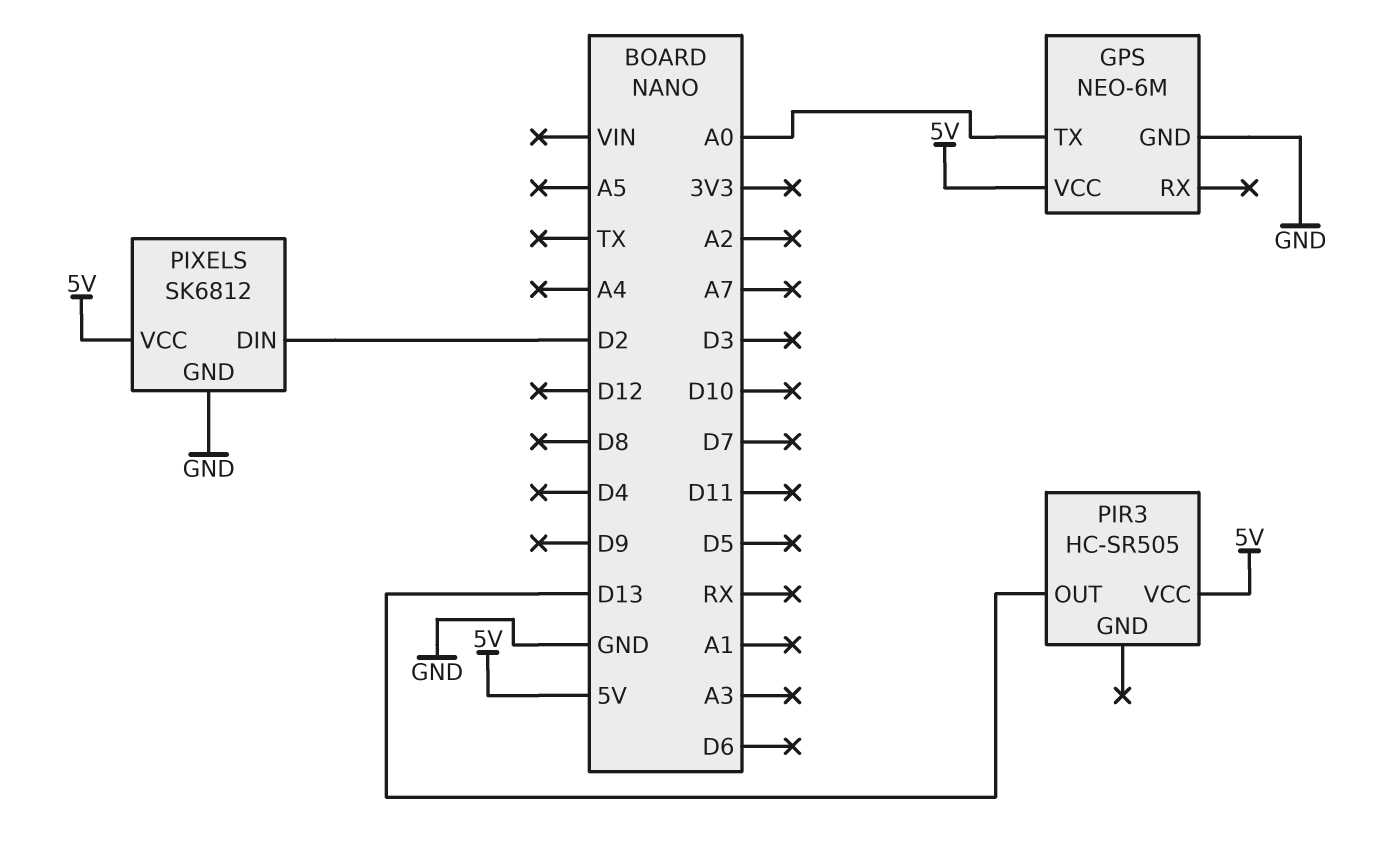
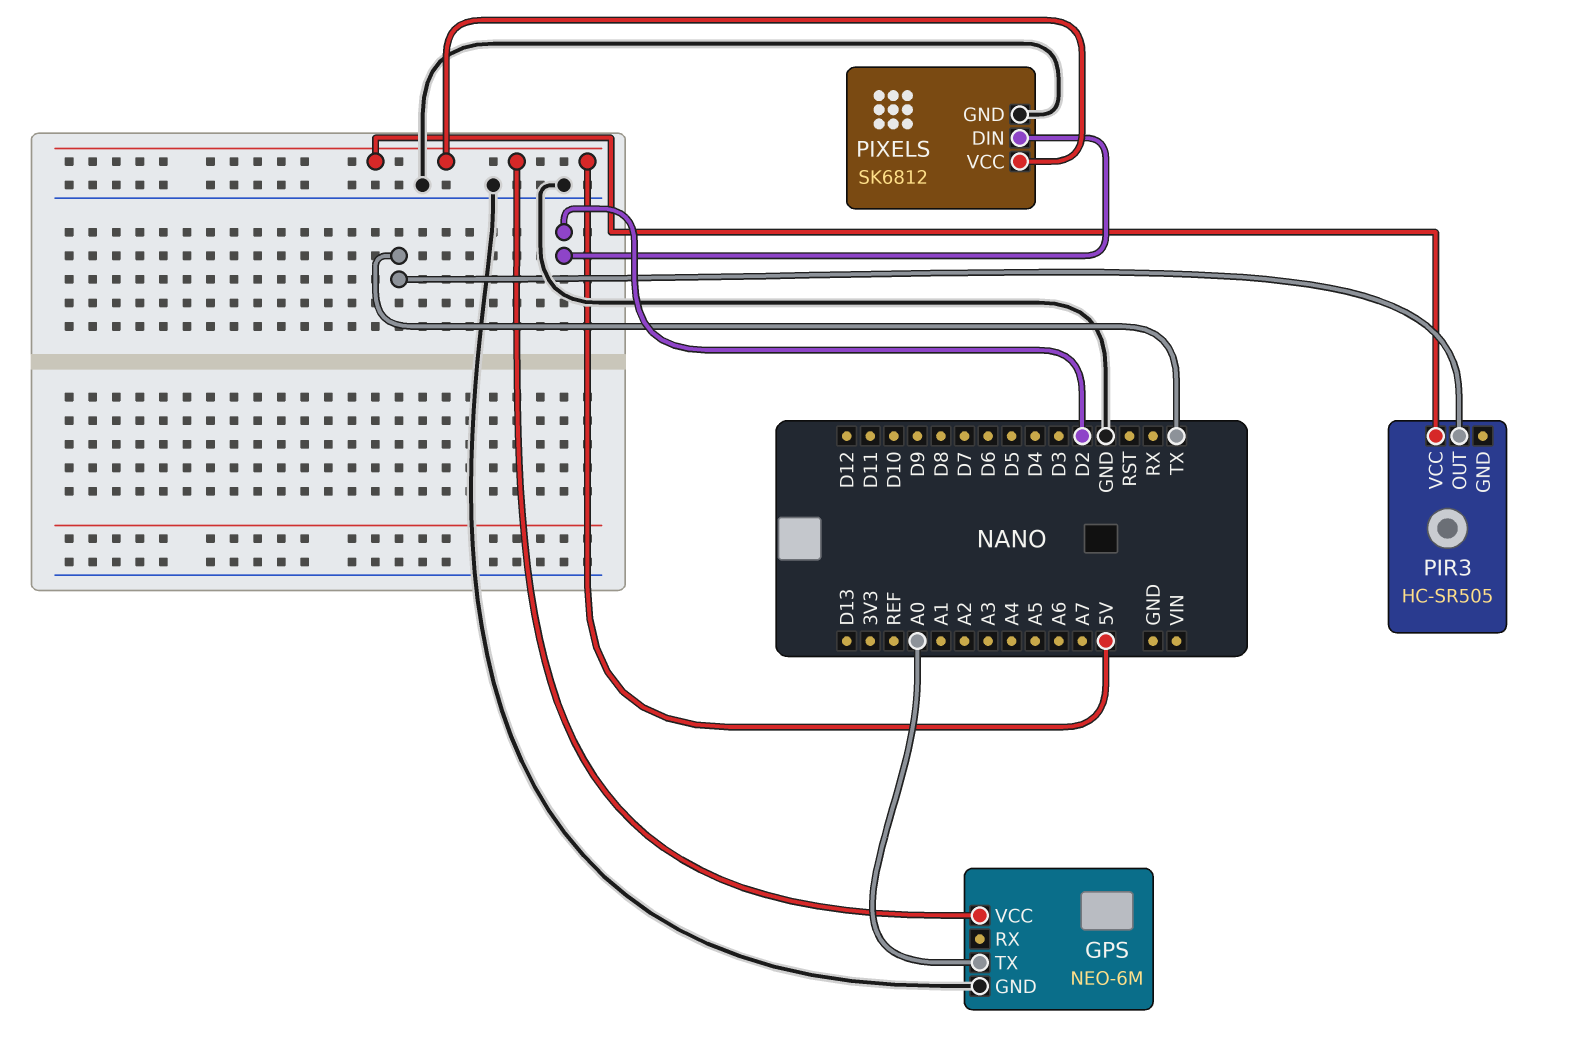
PIR3 pin OUT: D13 -> TX

